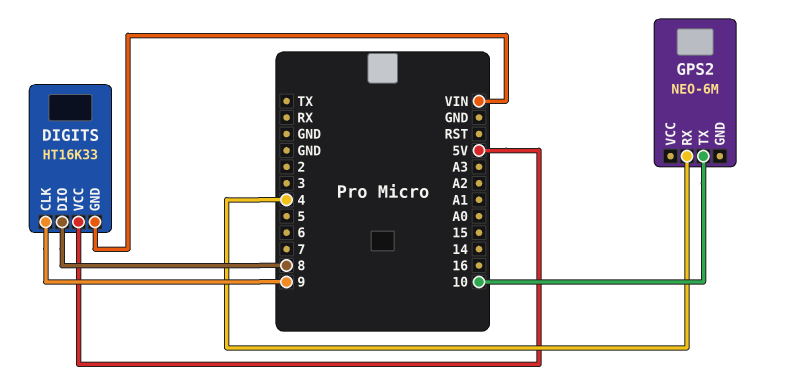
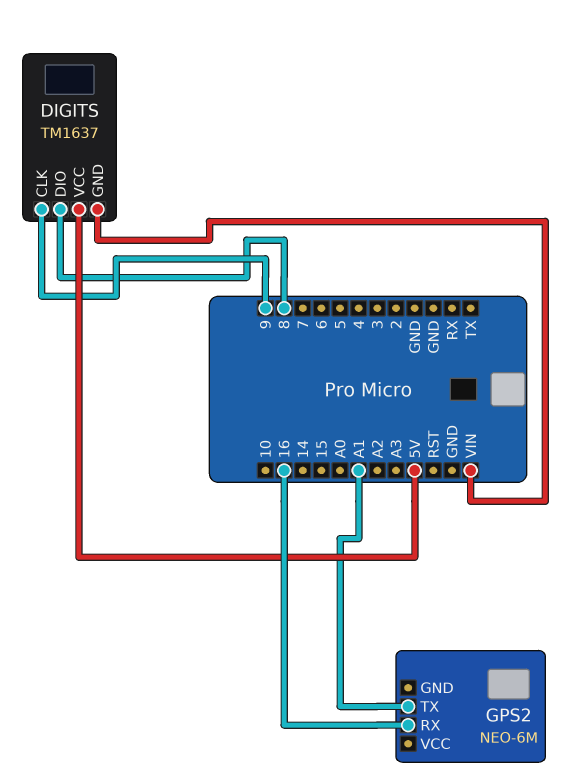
DIGITS: HT16K33 -> TM1637
GPS2 pin RX: 4 -> 16
GPS2 pin TX: 10 -> A1

